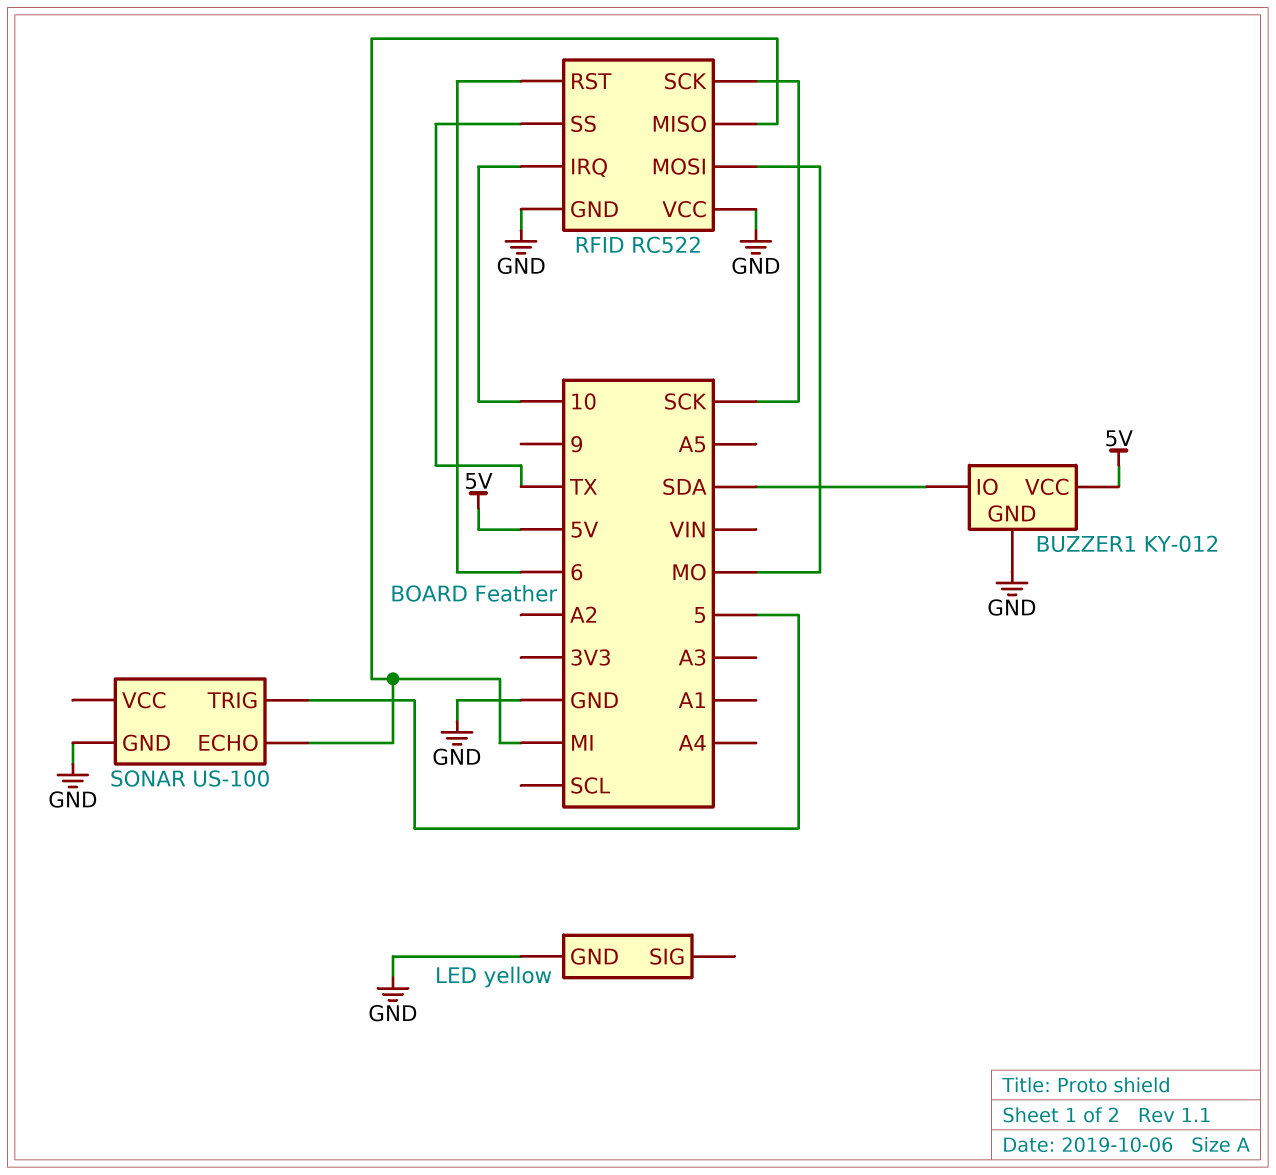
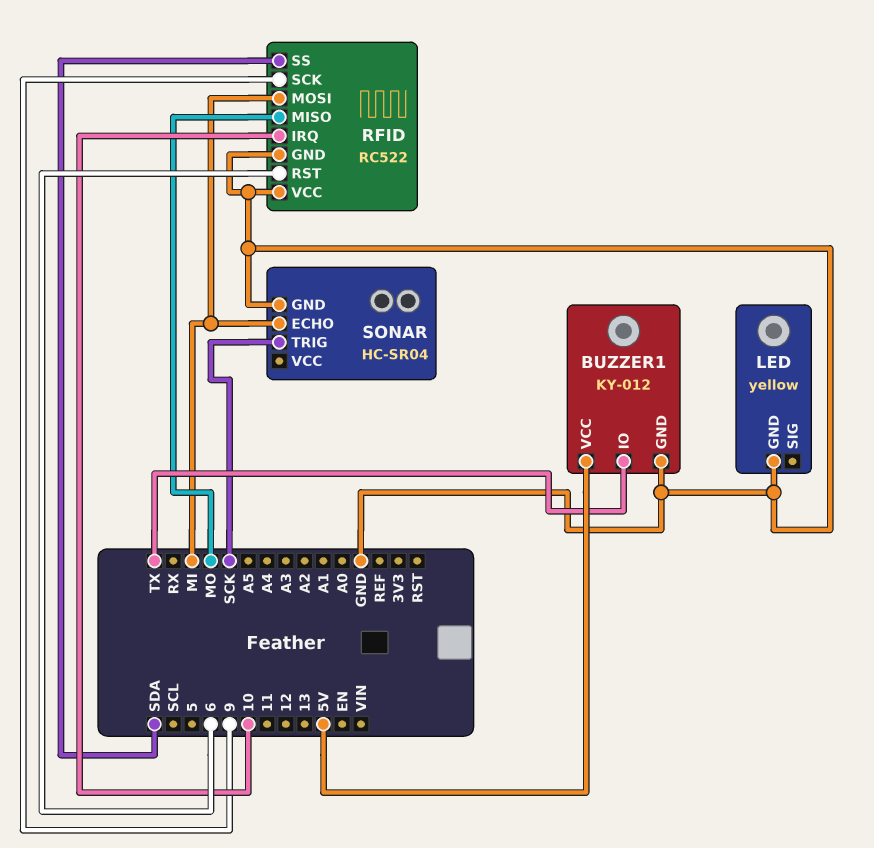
BUZZER1 pin IO: SDA -> TX
RFID pin MISO: MI -> MO
RFID pin MOSI: MO -> MI
RFID pin SCK: SCK -> 9
RFID pin SS: TX -> SDA
SONAR: US-100 -> HC-SR04
SONAR pin TRIG: 5 -> SCK

